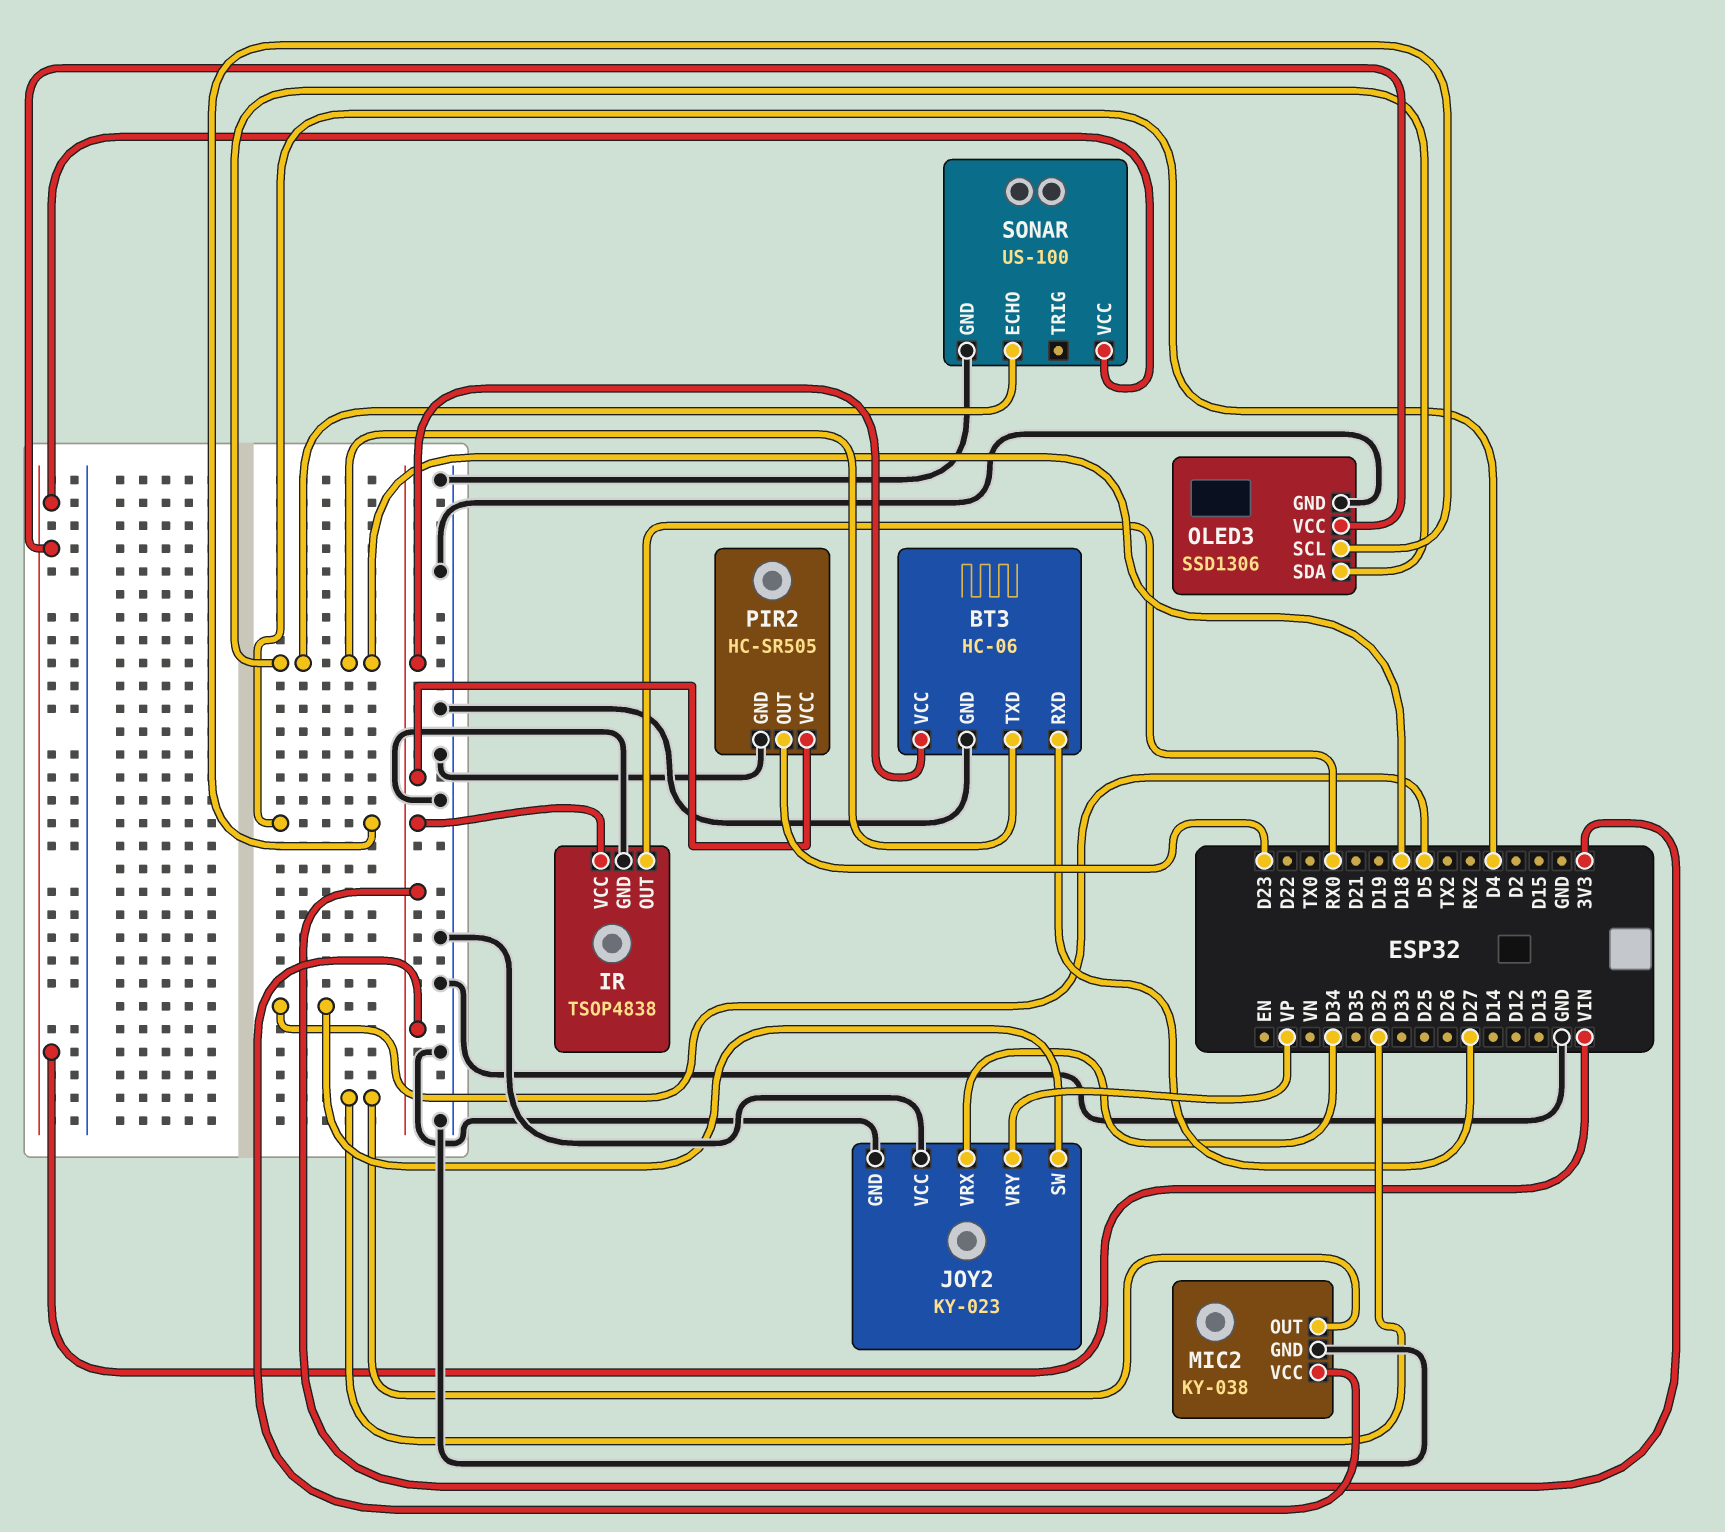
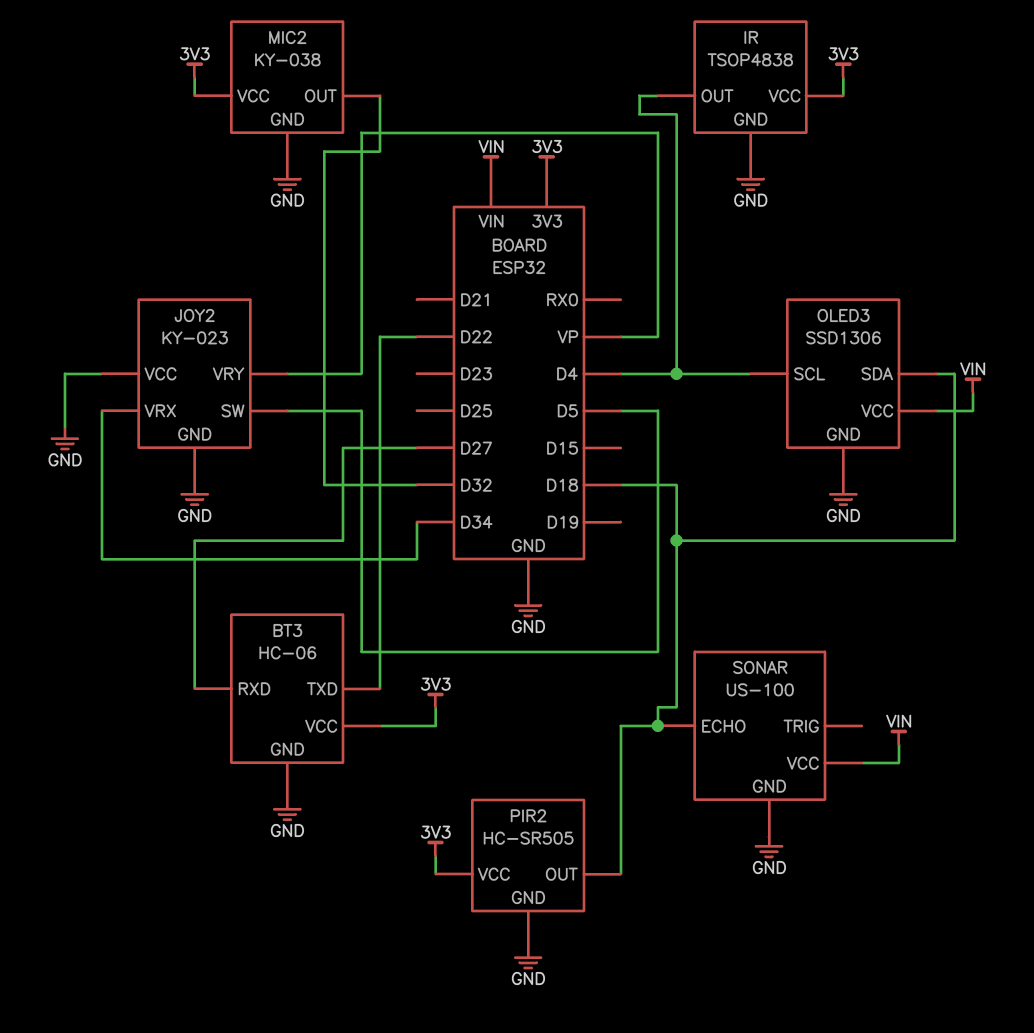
BT3 pin TXD: D18 -> D22
IR pin OUT: RX0 -> D4
PIR2 pin OUT: D23 -> D18

